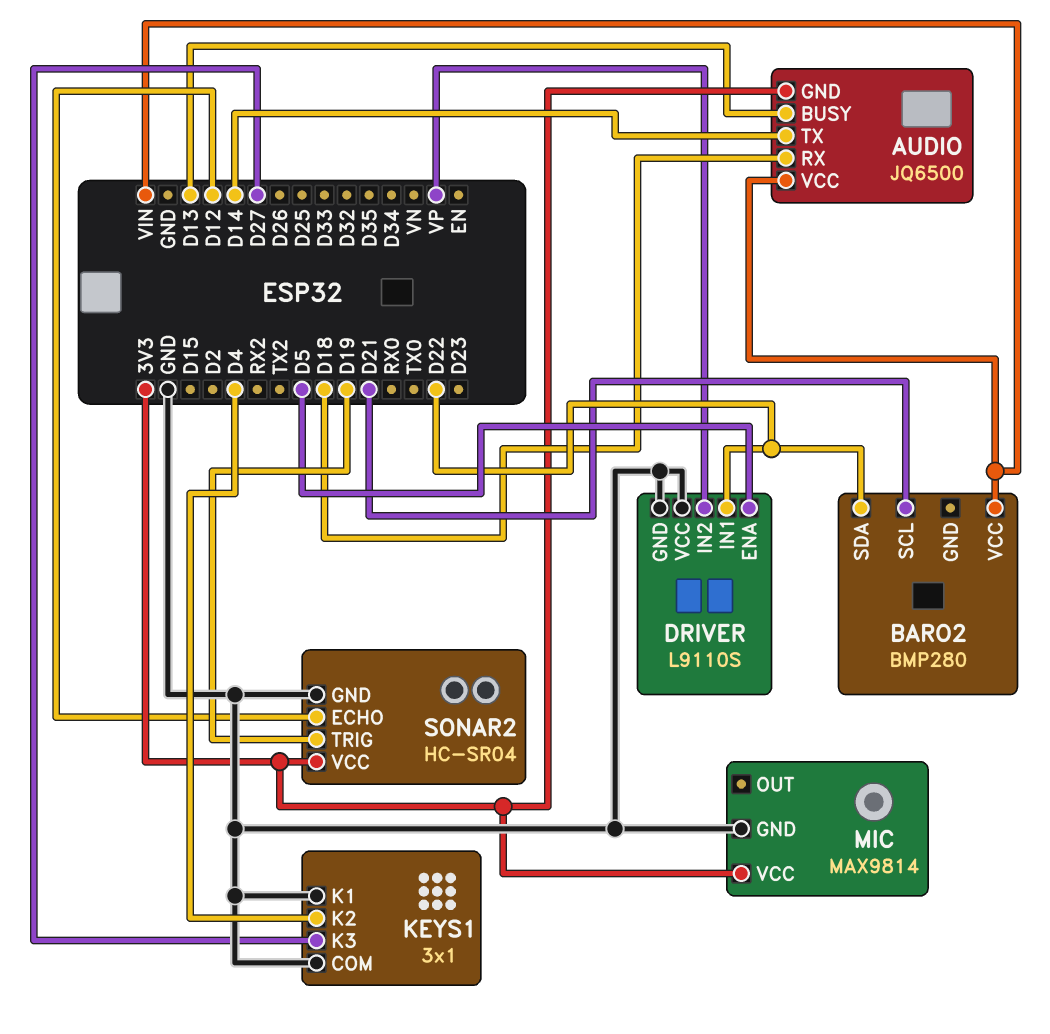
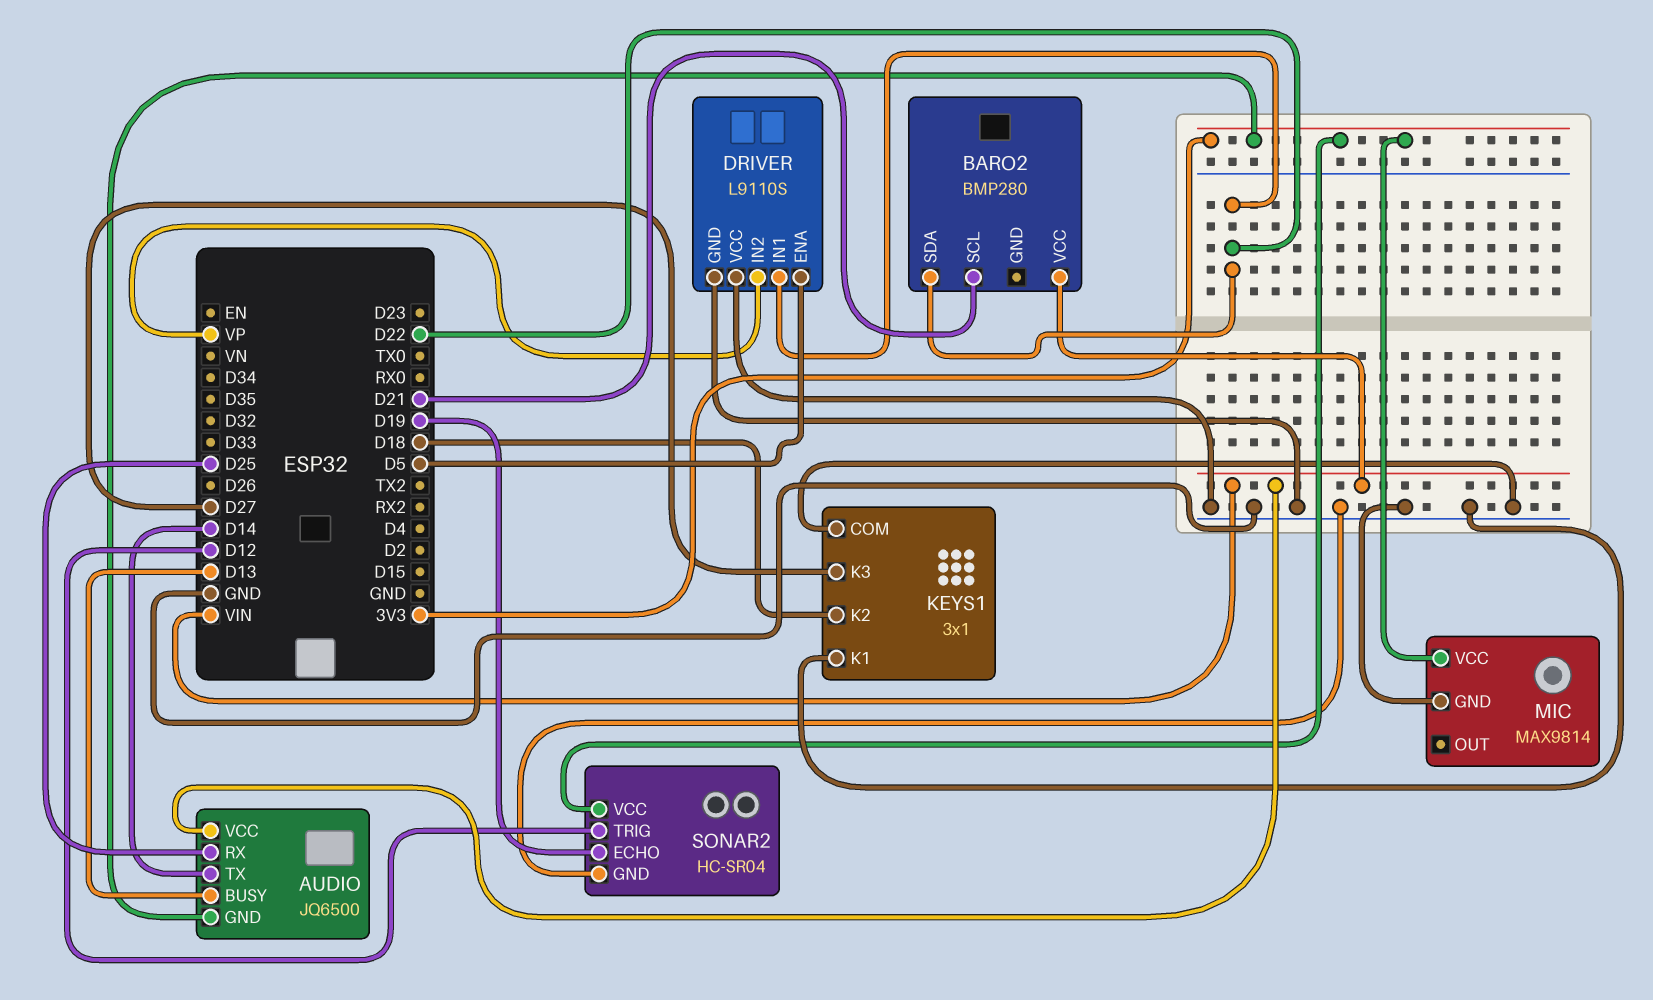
AUDIO pin RX: D18 -> D25
KEYS1 pin K2: D4 -> D18
SONAR2 pin ECHO: D12 -> D19
SONAR2 pin TRIG: D19 -> D12

